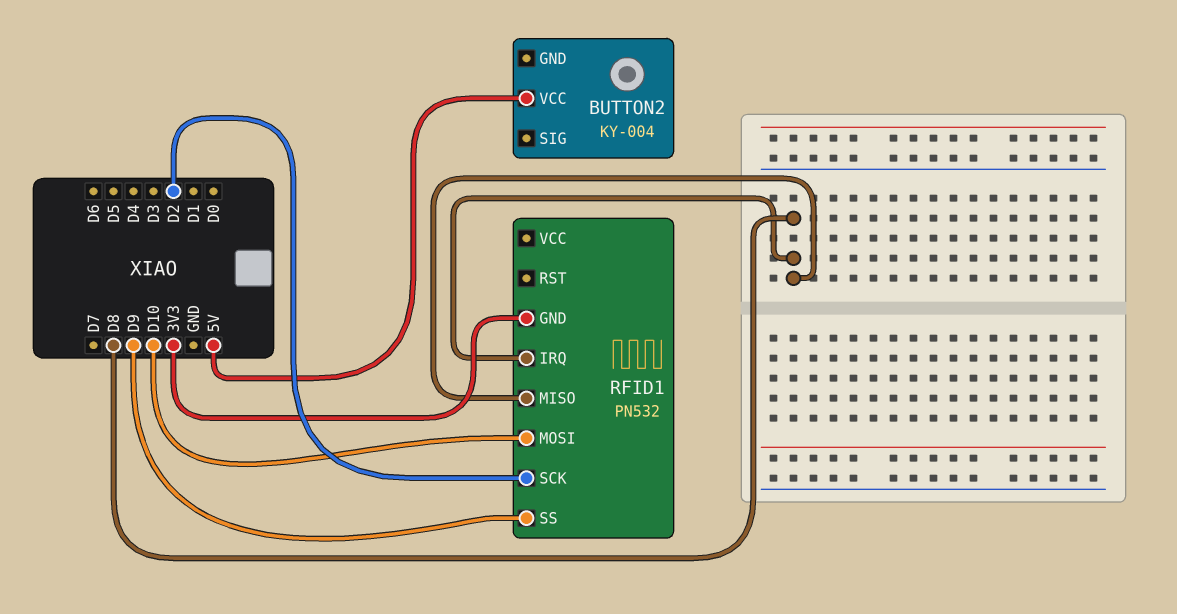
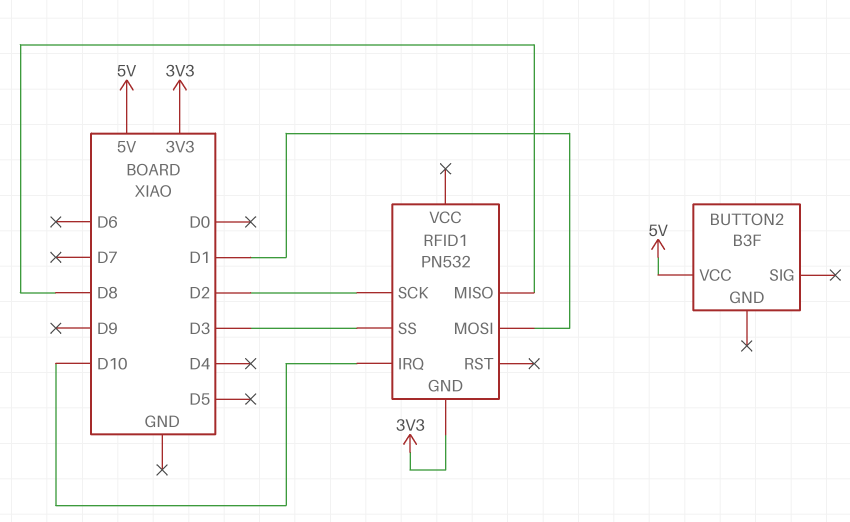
BUTTON2: KY-004 -> B3F
RFID1 pin IRQ: D8 -> D10
RFID1 pin MOSI: D10 -> D1
RFID1 pin SS: D9 -> D3

